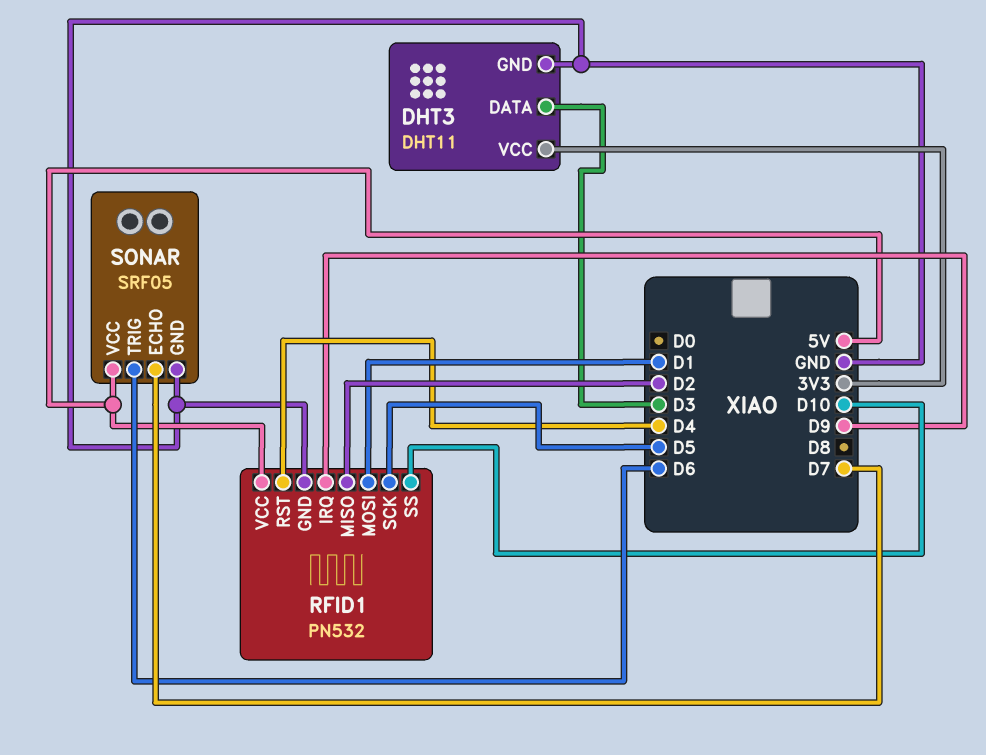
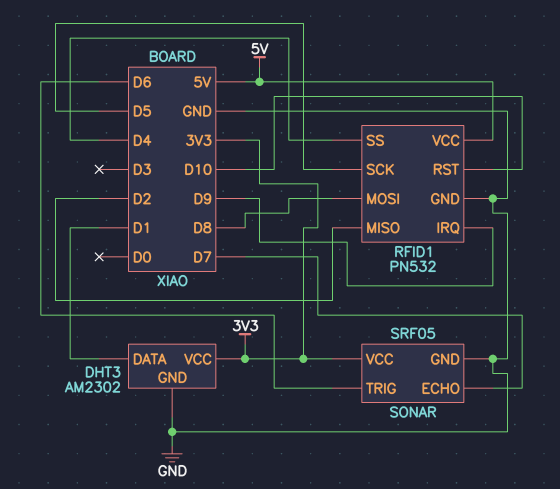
DHT3: DHT11 -> AM2302
DHT3 pin DATA: D3 -> D1
RFID1 pin MOSI: D1 -> D8
RFID1 pin RST: D4 -> D10
RFID1 pin SS: D10 -> D4
SONAR pin VCC: 5V -> 3V3

